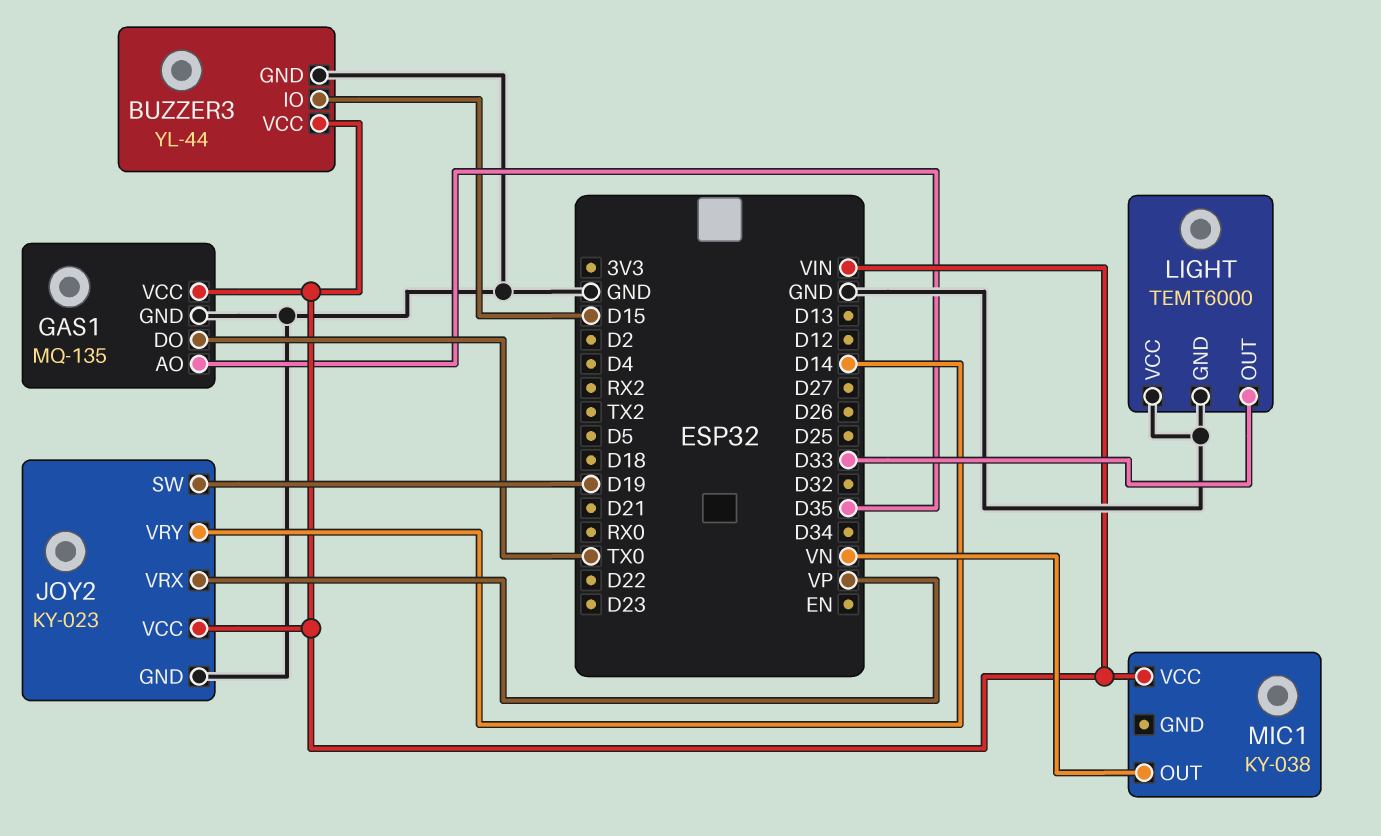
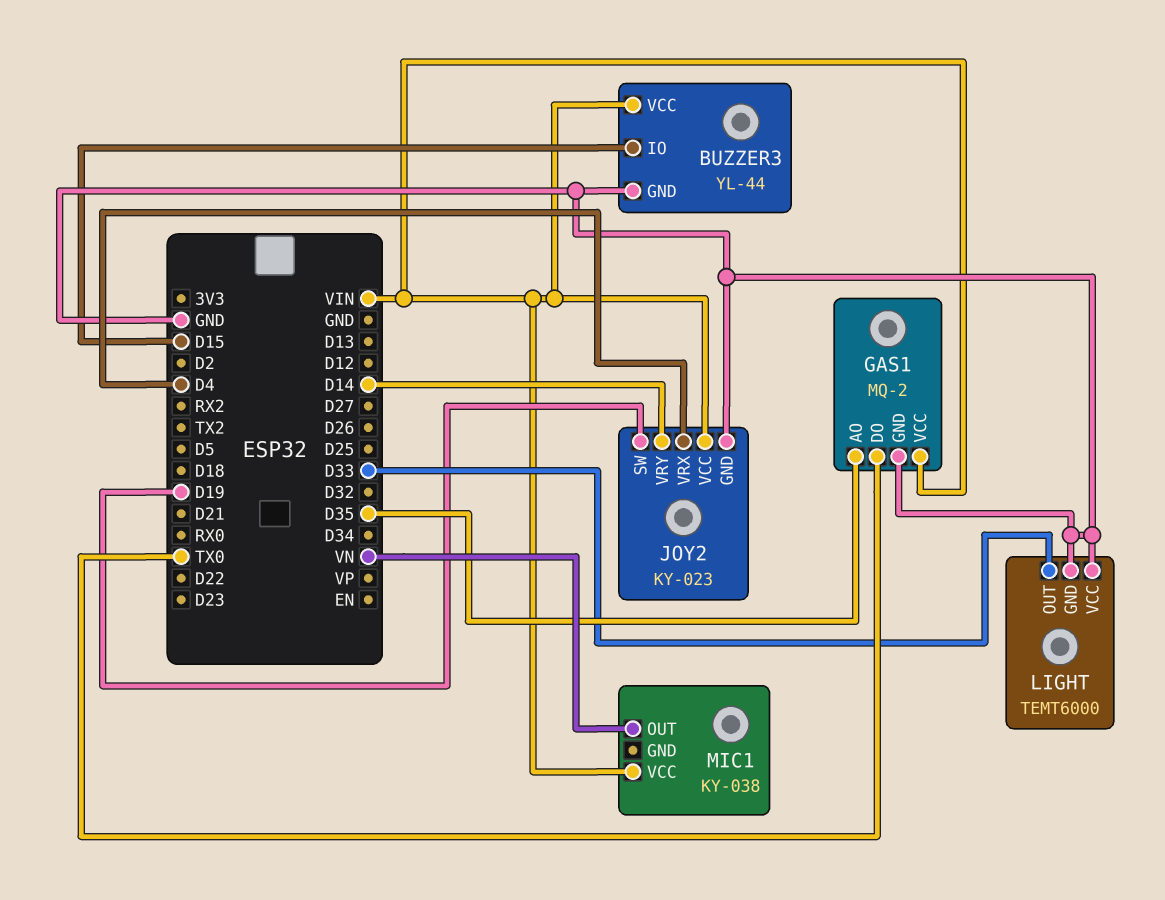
GAS1: MQ-135 -> MQ-2
JOY2 pin VRX: VP -> D4

